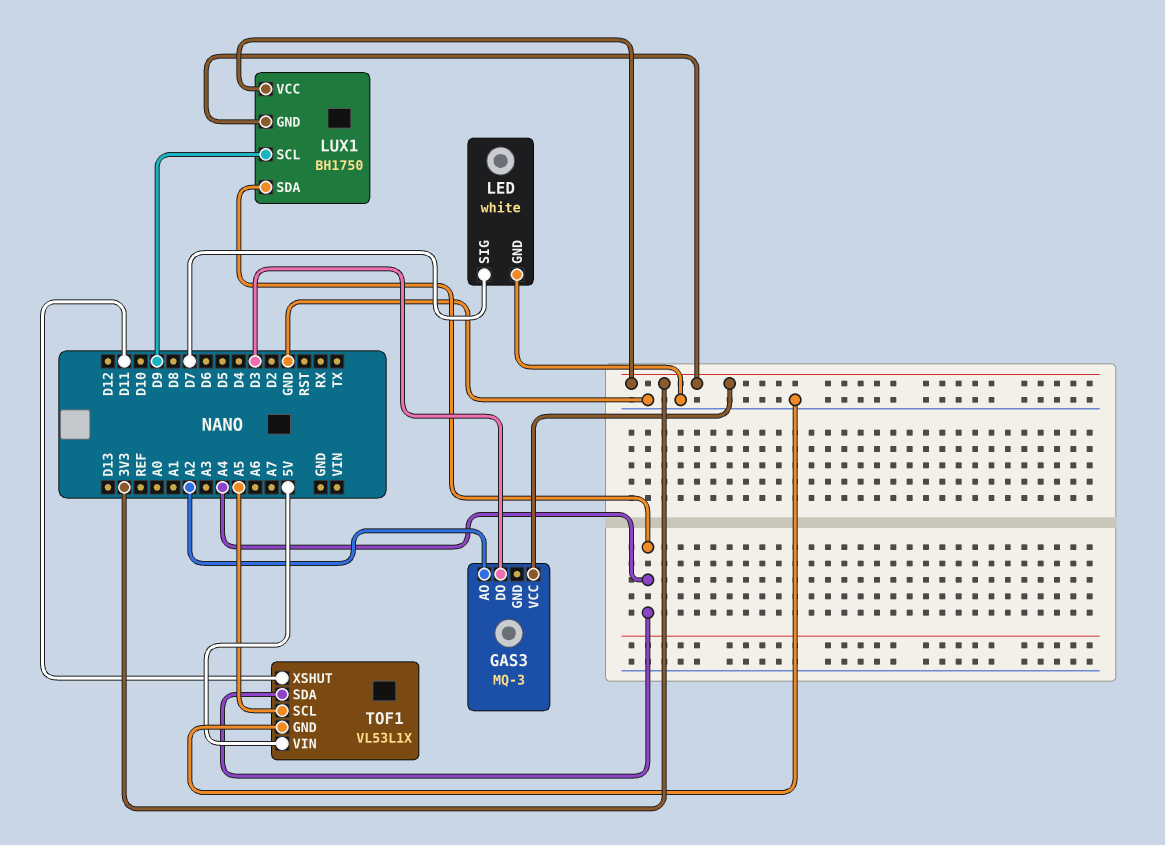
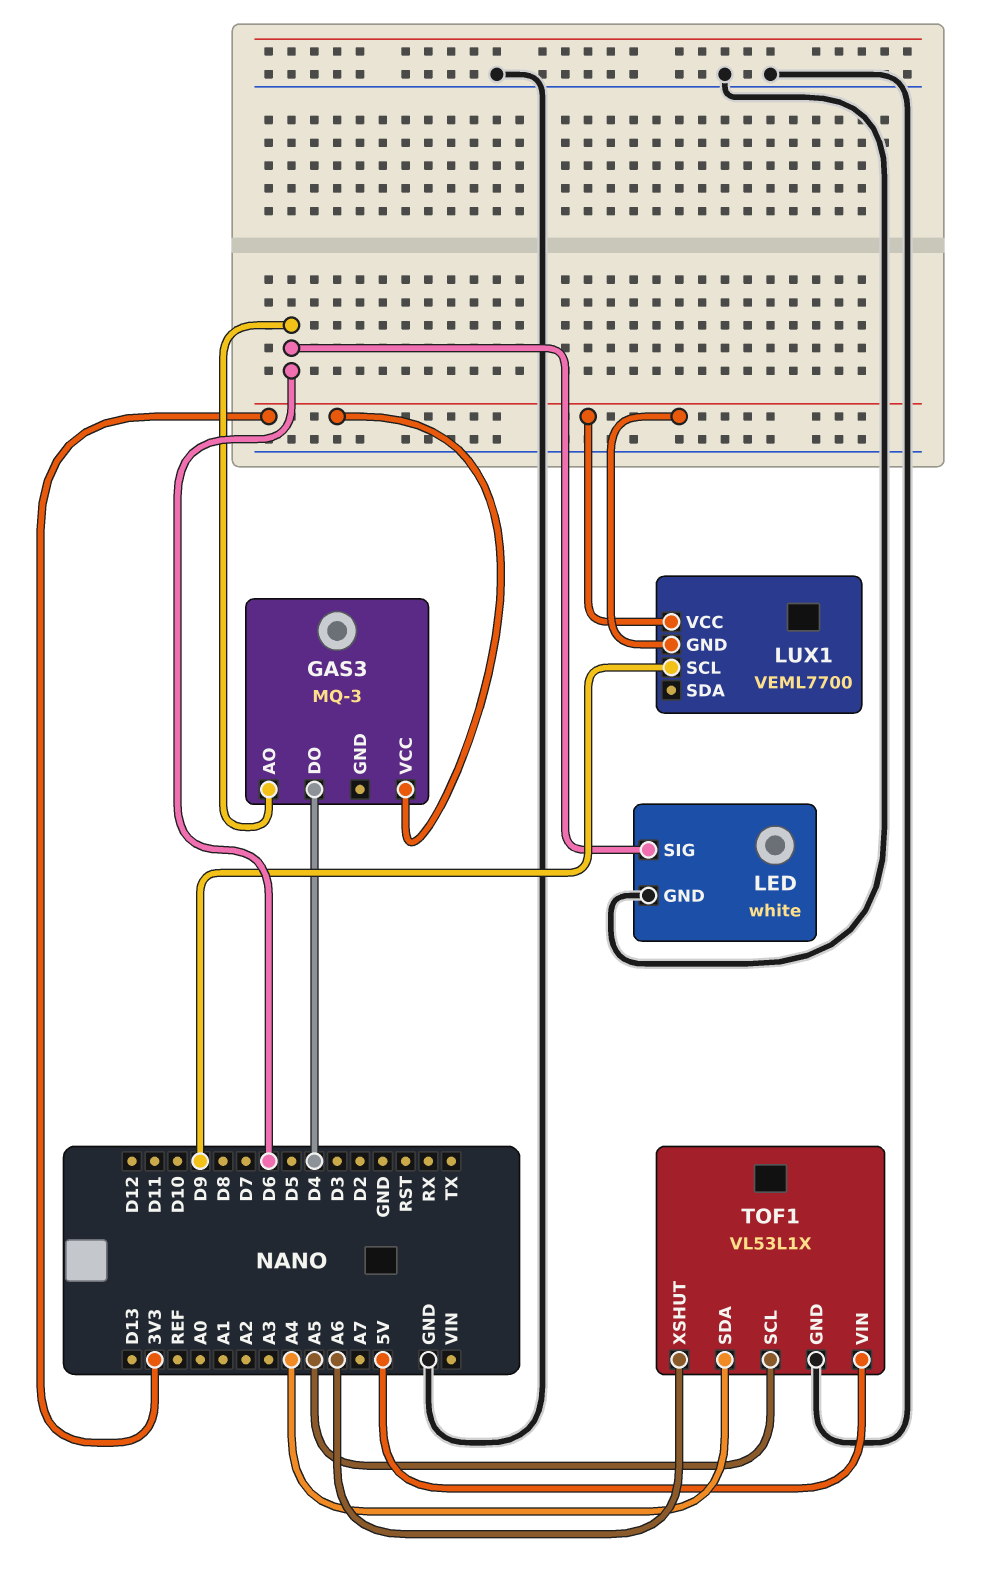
GAS3 pin AO: A2 -> D6
GAS3 pin DO: D3 -> D4
LED pin SIG: D7 -> D6
LUX1: BH1750 -> VEML7700
LUX1 pin SDA: A4 -> none
TOF1 pin XSHUT: D11 -> A6

